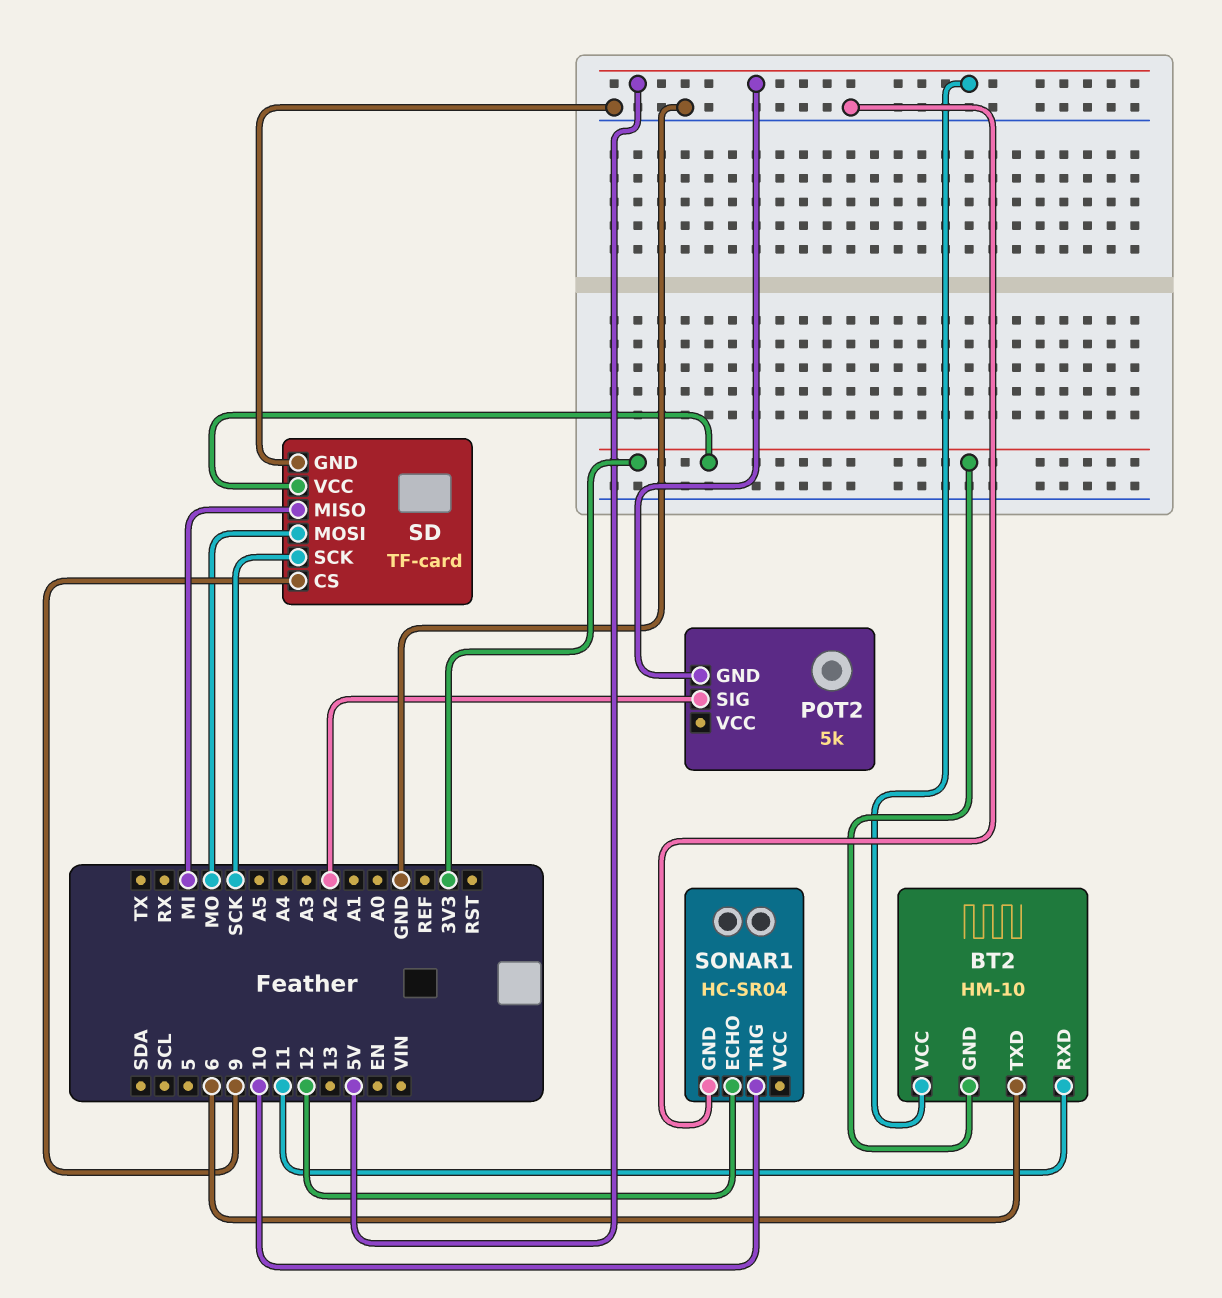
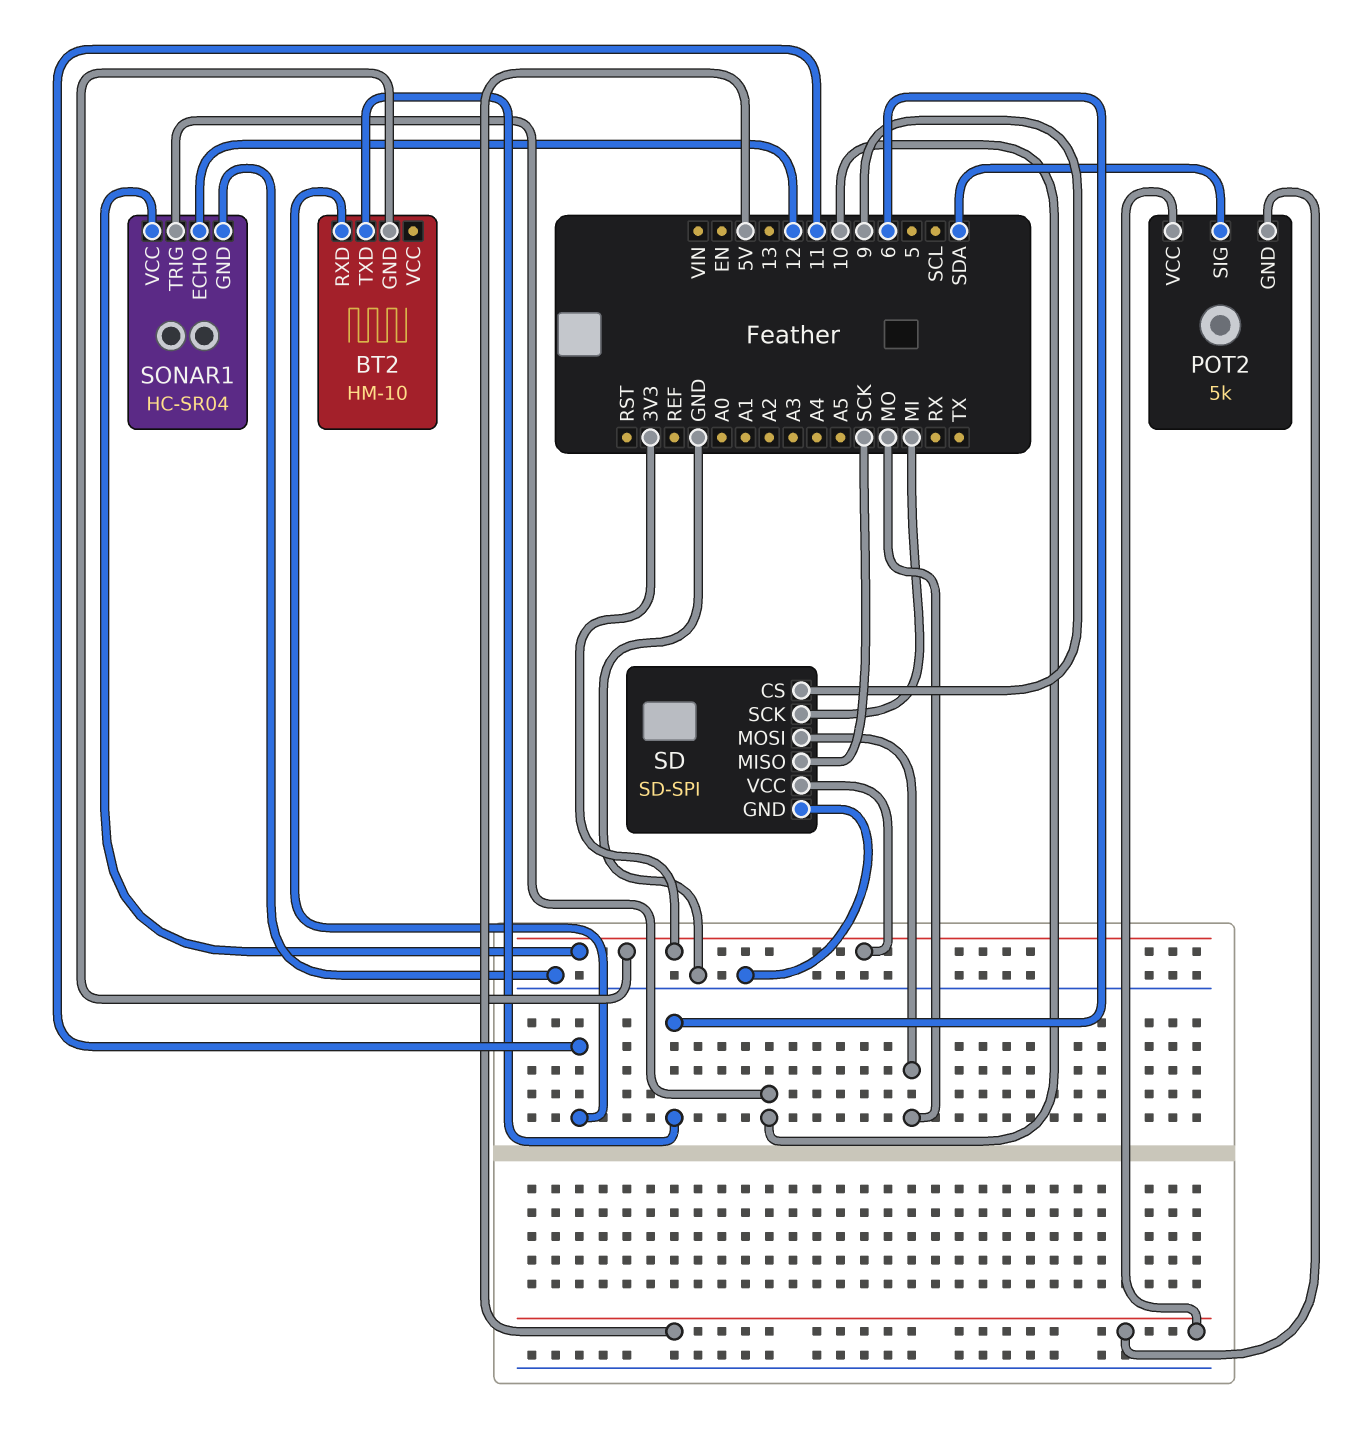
BT2 pin VCC: 5V -> none
POT2 pin SIG: A2 -> SDA
POT2 pin VCC: none -> 5V
SD: TF-card -> SD-SPI
SD pin MISO: MI -> SCK
SD pin SCK: SCK -> MI
SONAR1 pin VCC: none -> 3V3

